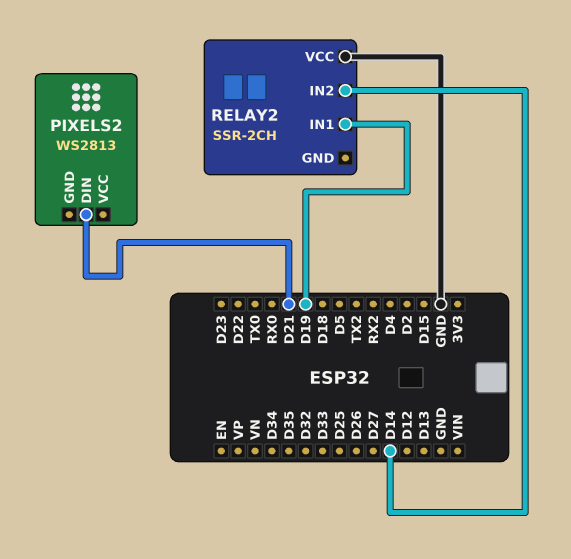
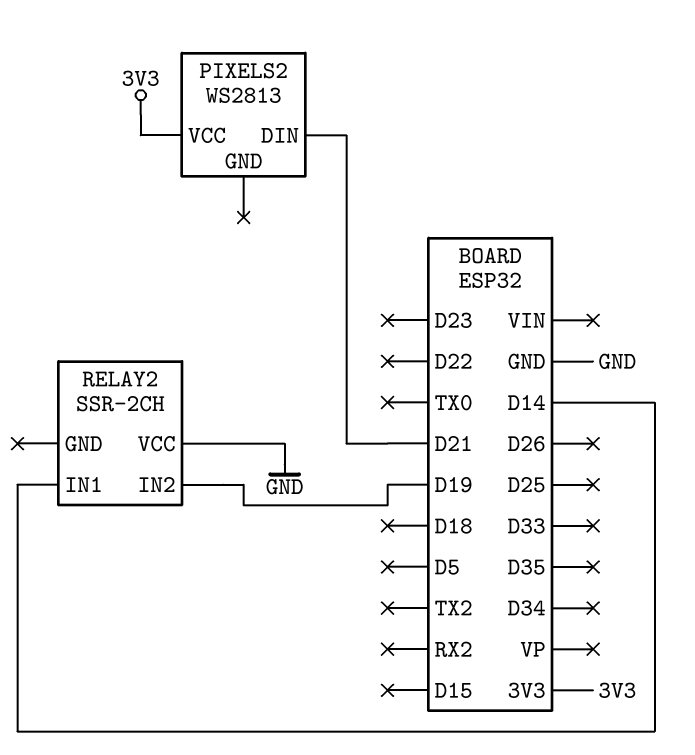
PIXELS2 pin VCC: none -> 3V3
RELAY2 pin IN1: D19 -> D14
RELAY2 pin IN2: D14 -> D19

